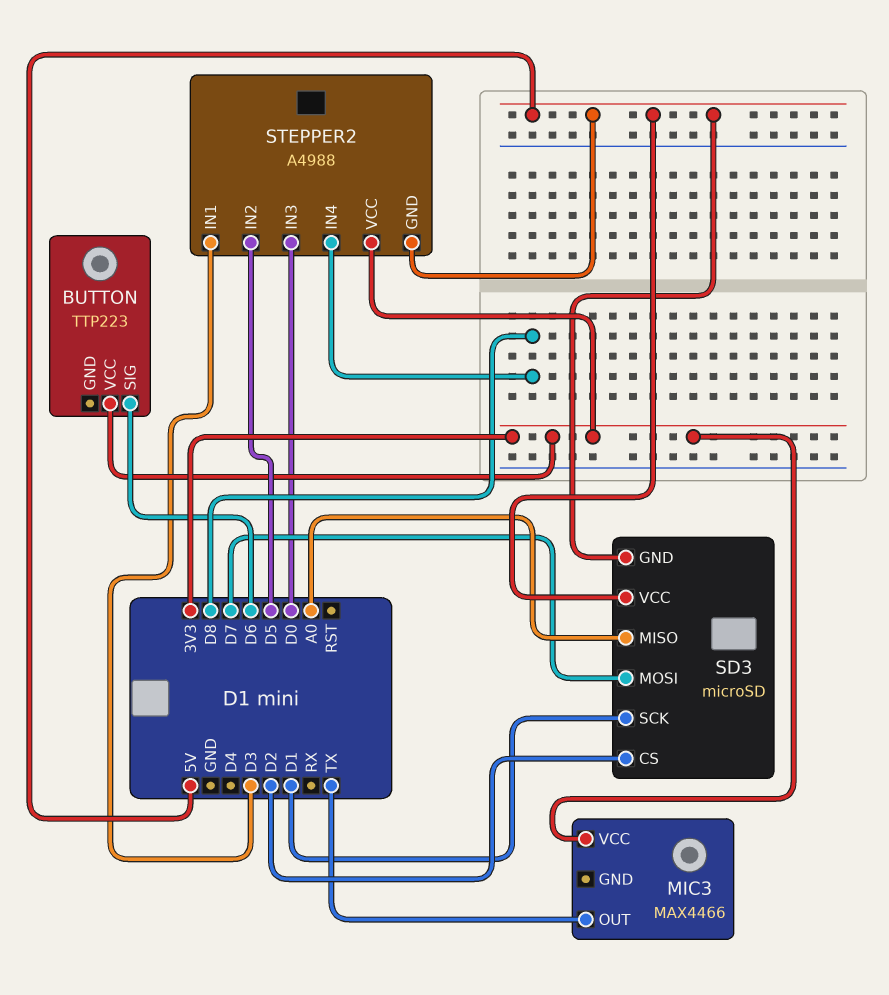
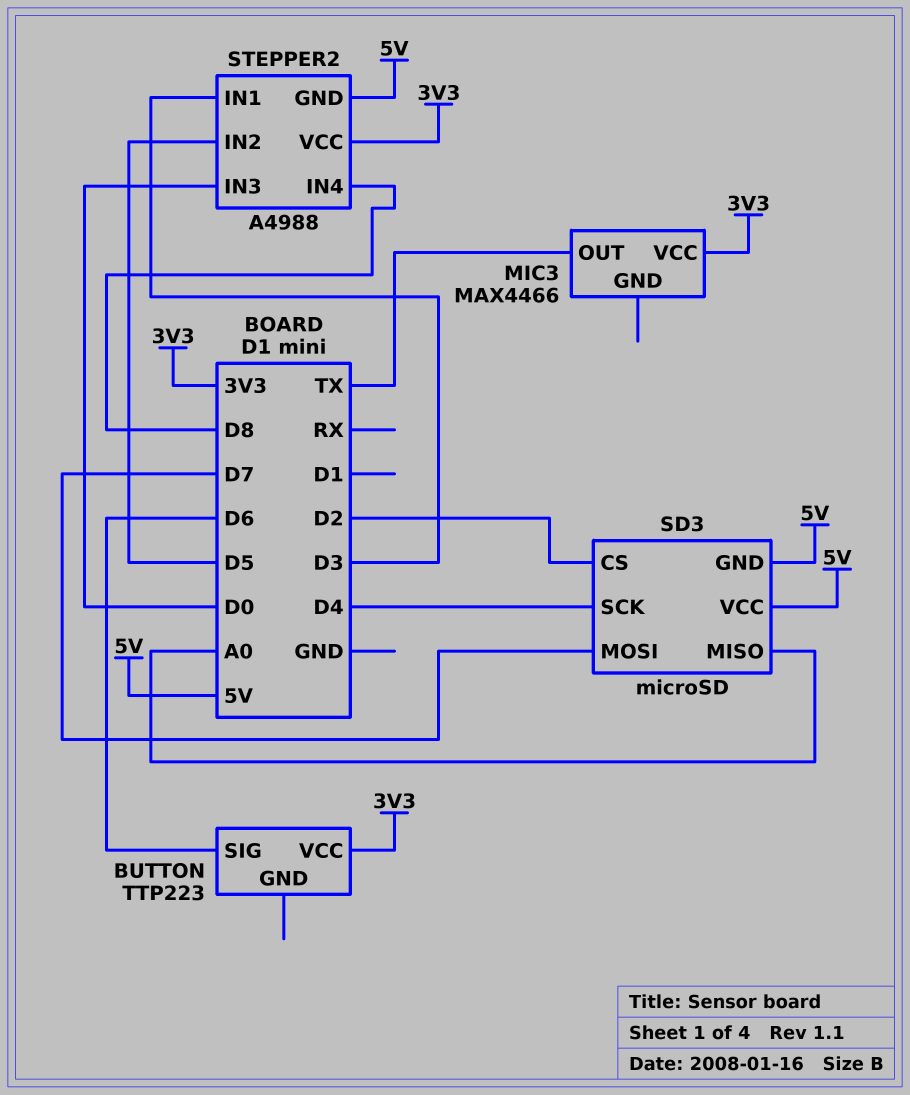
SD3 pin SCK: D1 -> D4

